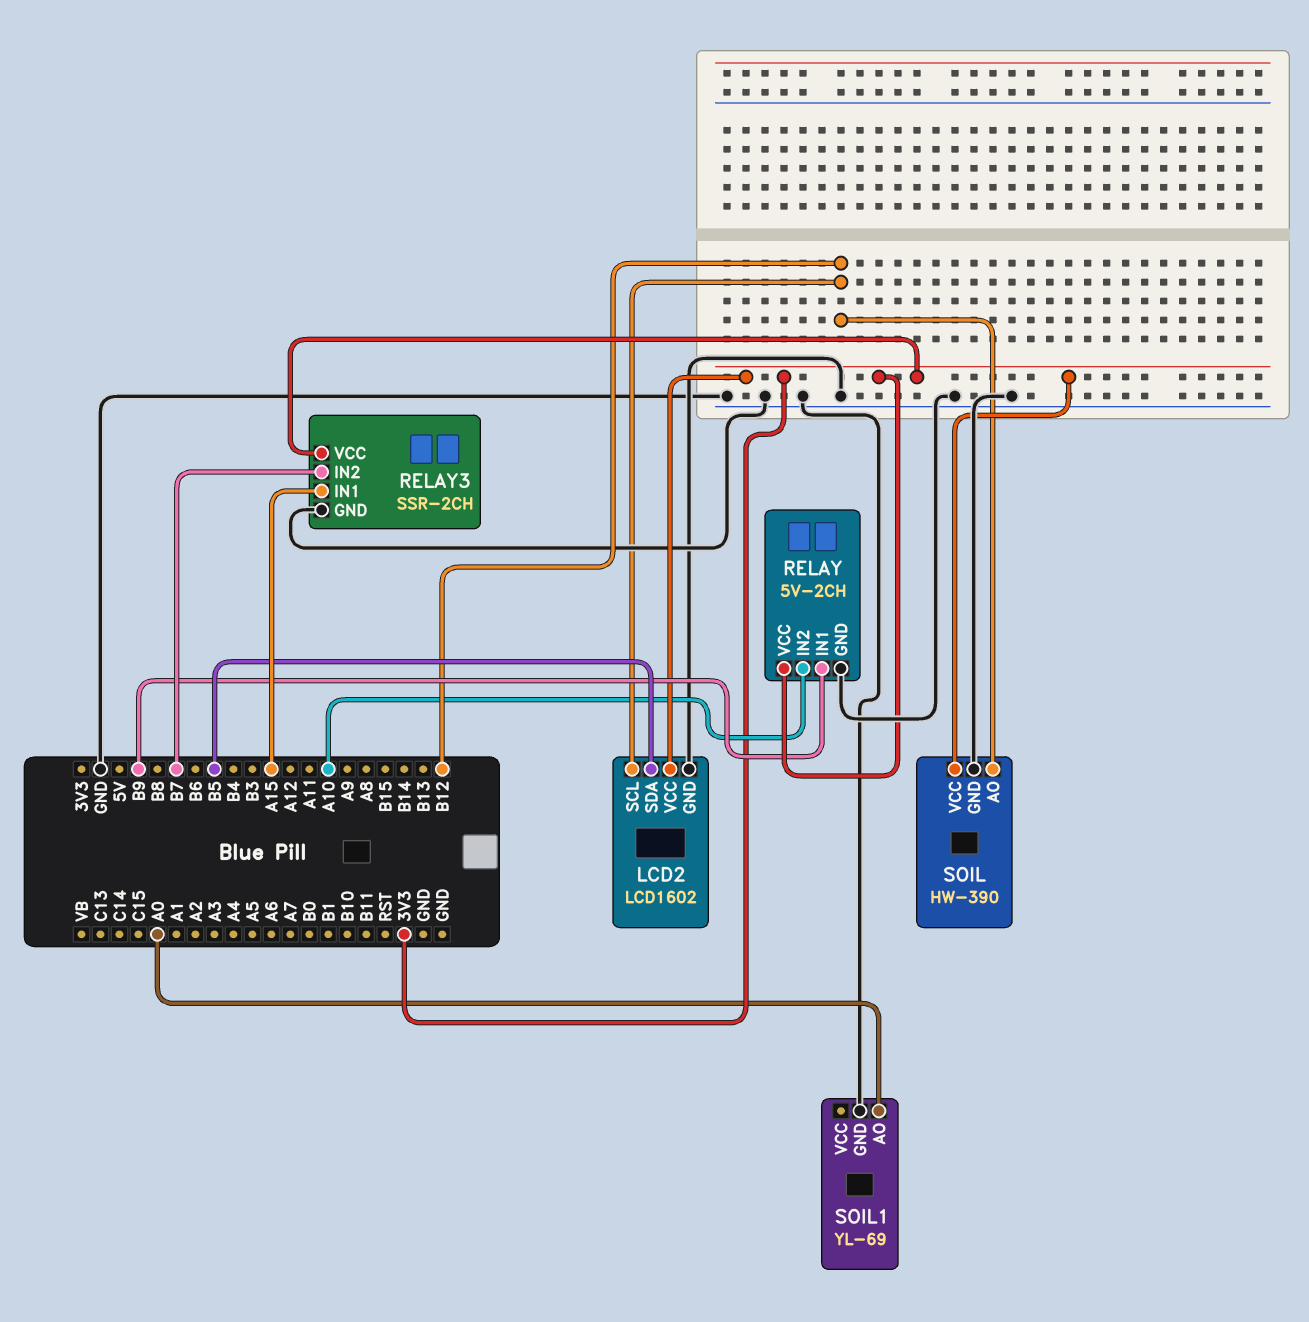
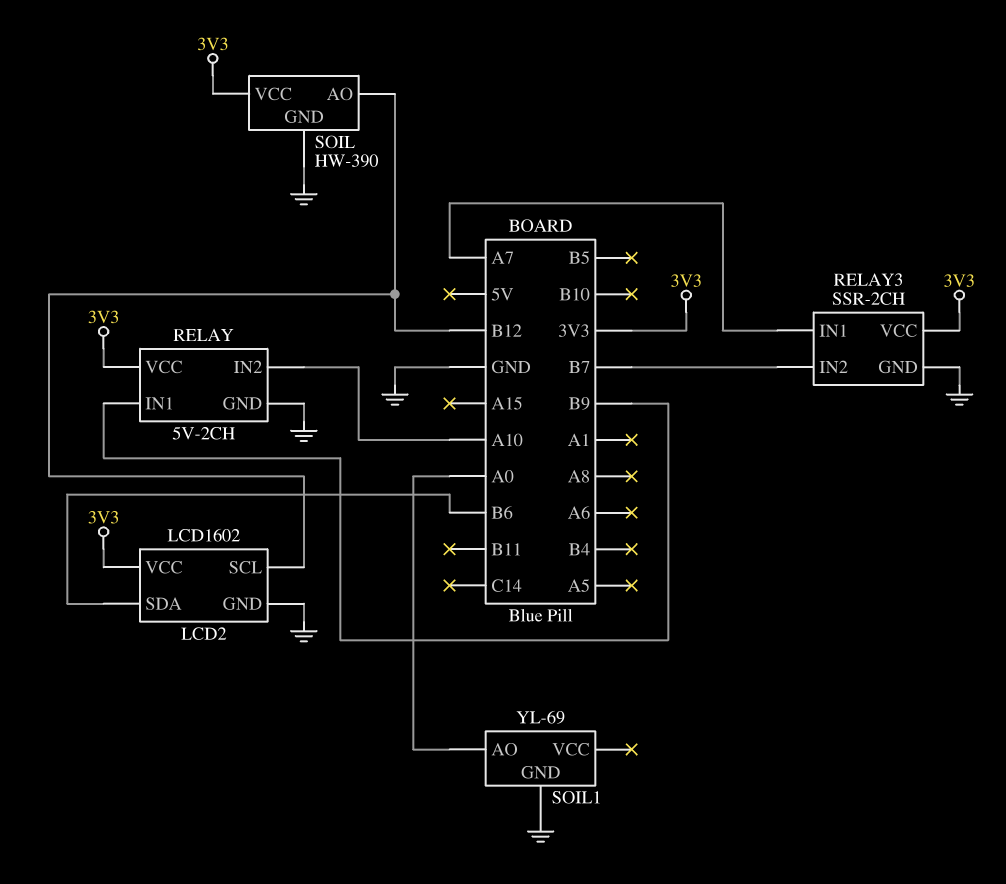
LCD2 pin SDA: B5 -> B6
RELAY3 pin IN1: A15 -> A7

